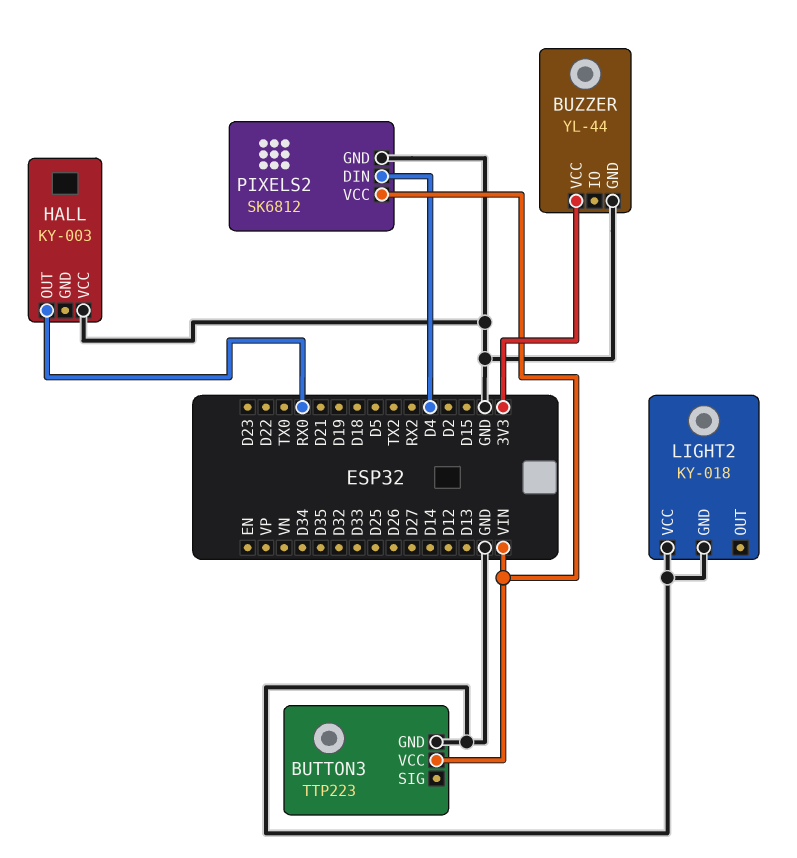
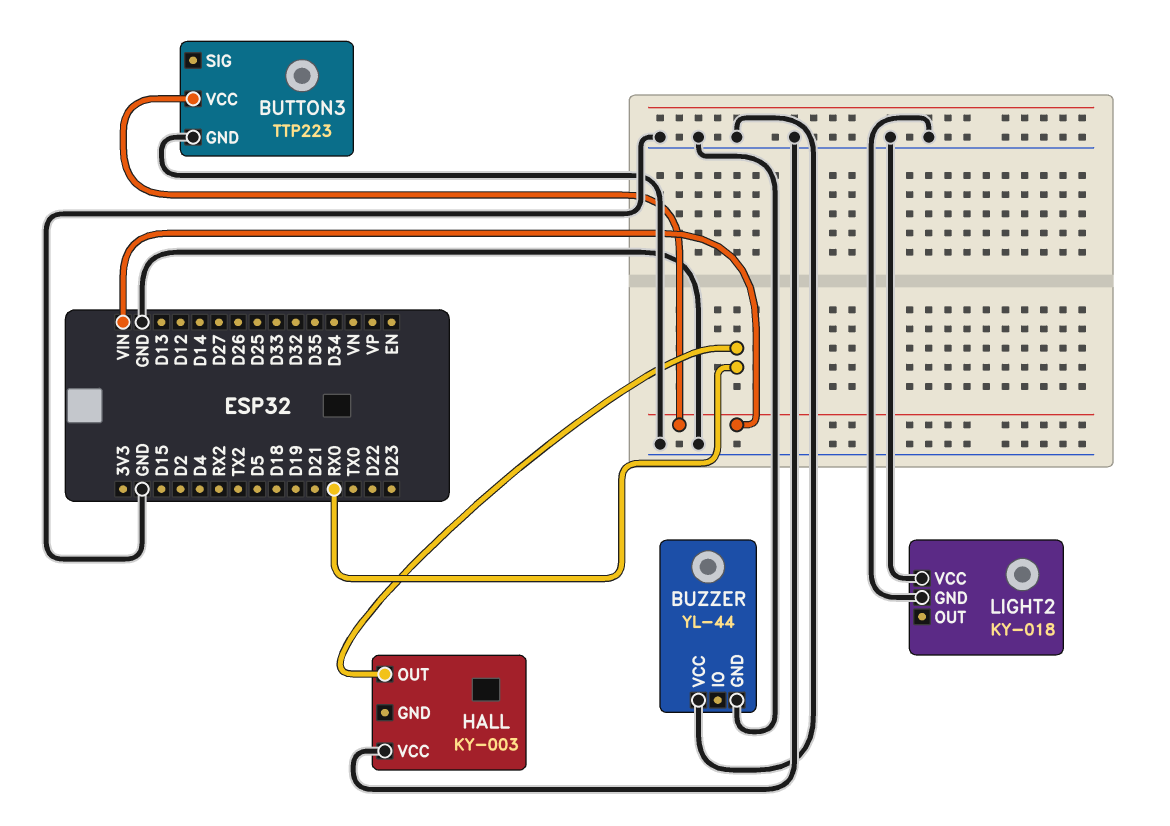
BUZZER pin VCC: 3V3 -> GND
PIXELS2: SK6812 -> none
PIXELS2 pin DIN: D4 -> none
PIXELS2 pin GND: GND -> none
PIXELS2 pin VCC: VIN -> none

